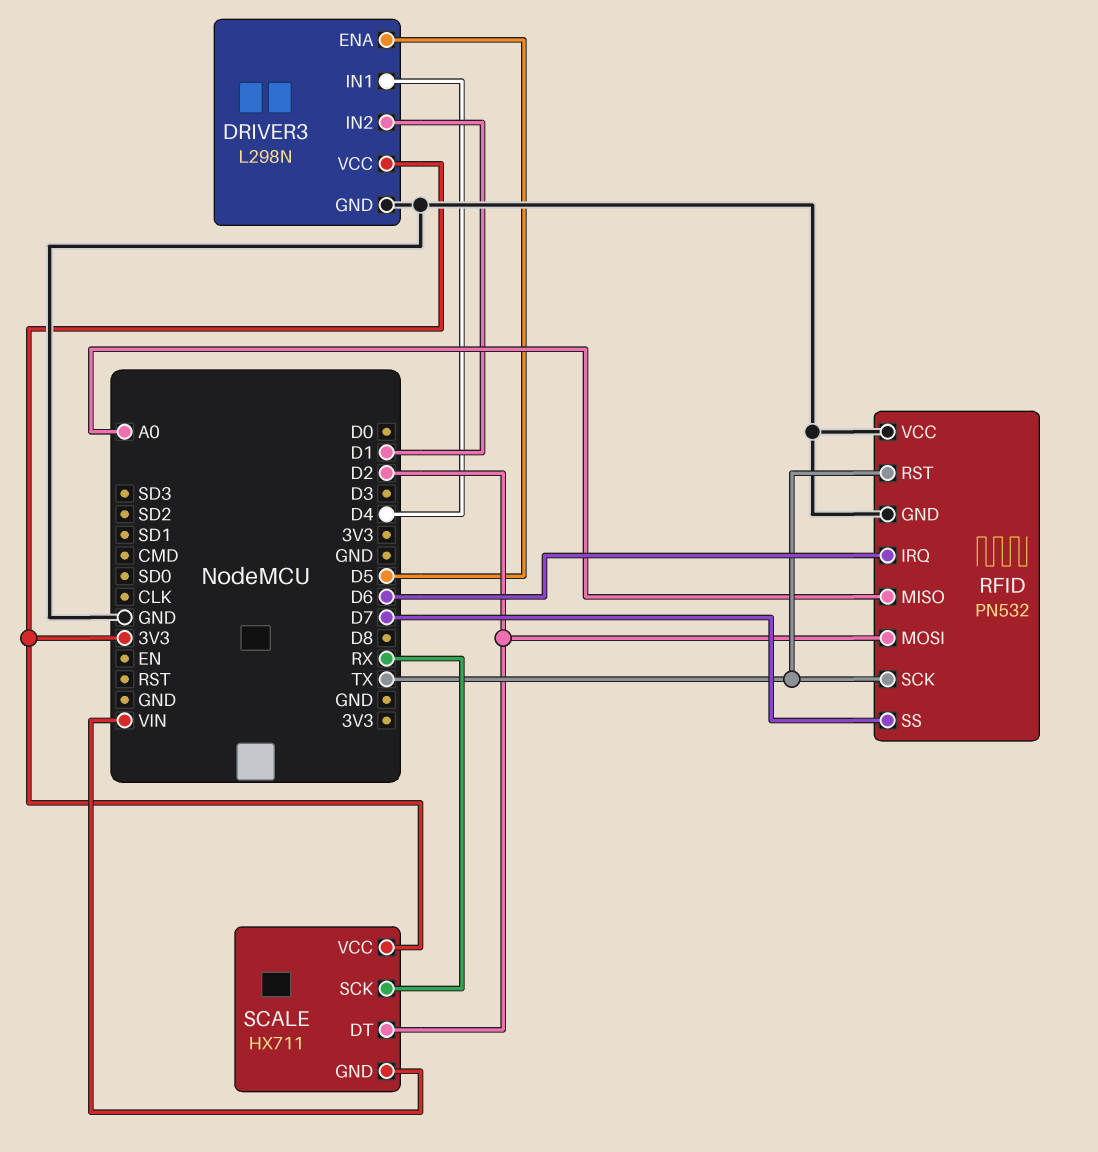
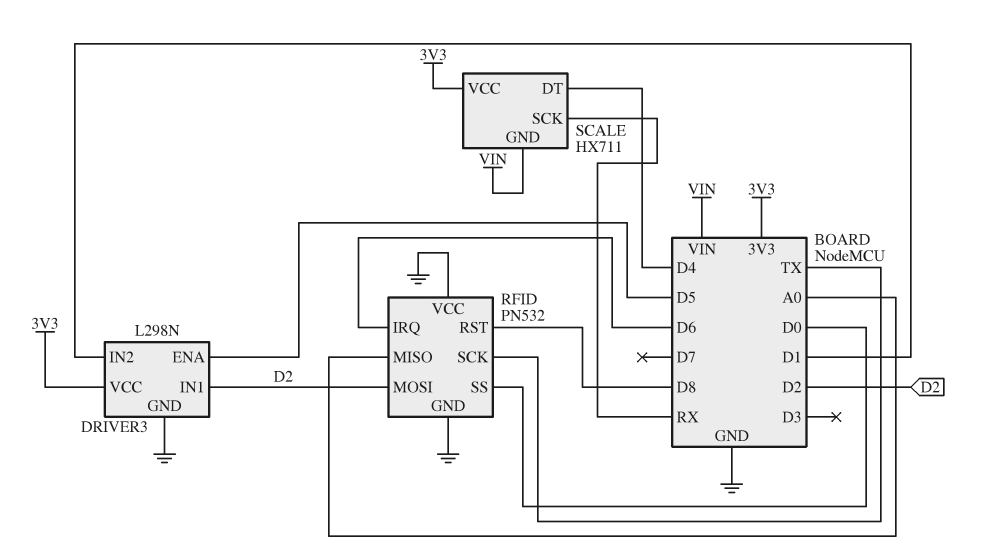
DRIVER3 pin IN1: D4 -> D2
RFID pin RST: TX -> D8
RFID pin SS: D7 -> D0
SCALE pin DT: D2 -> D4

